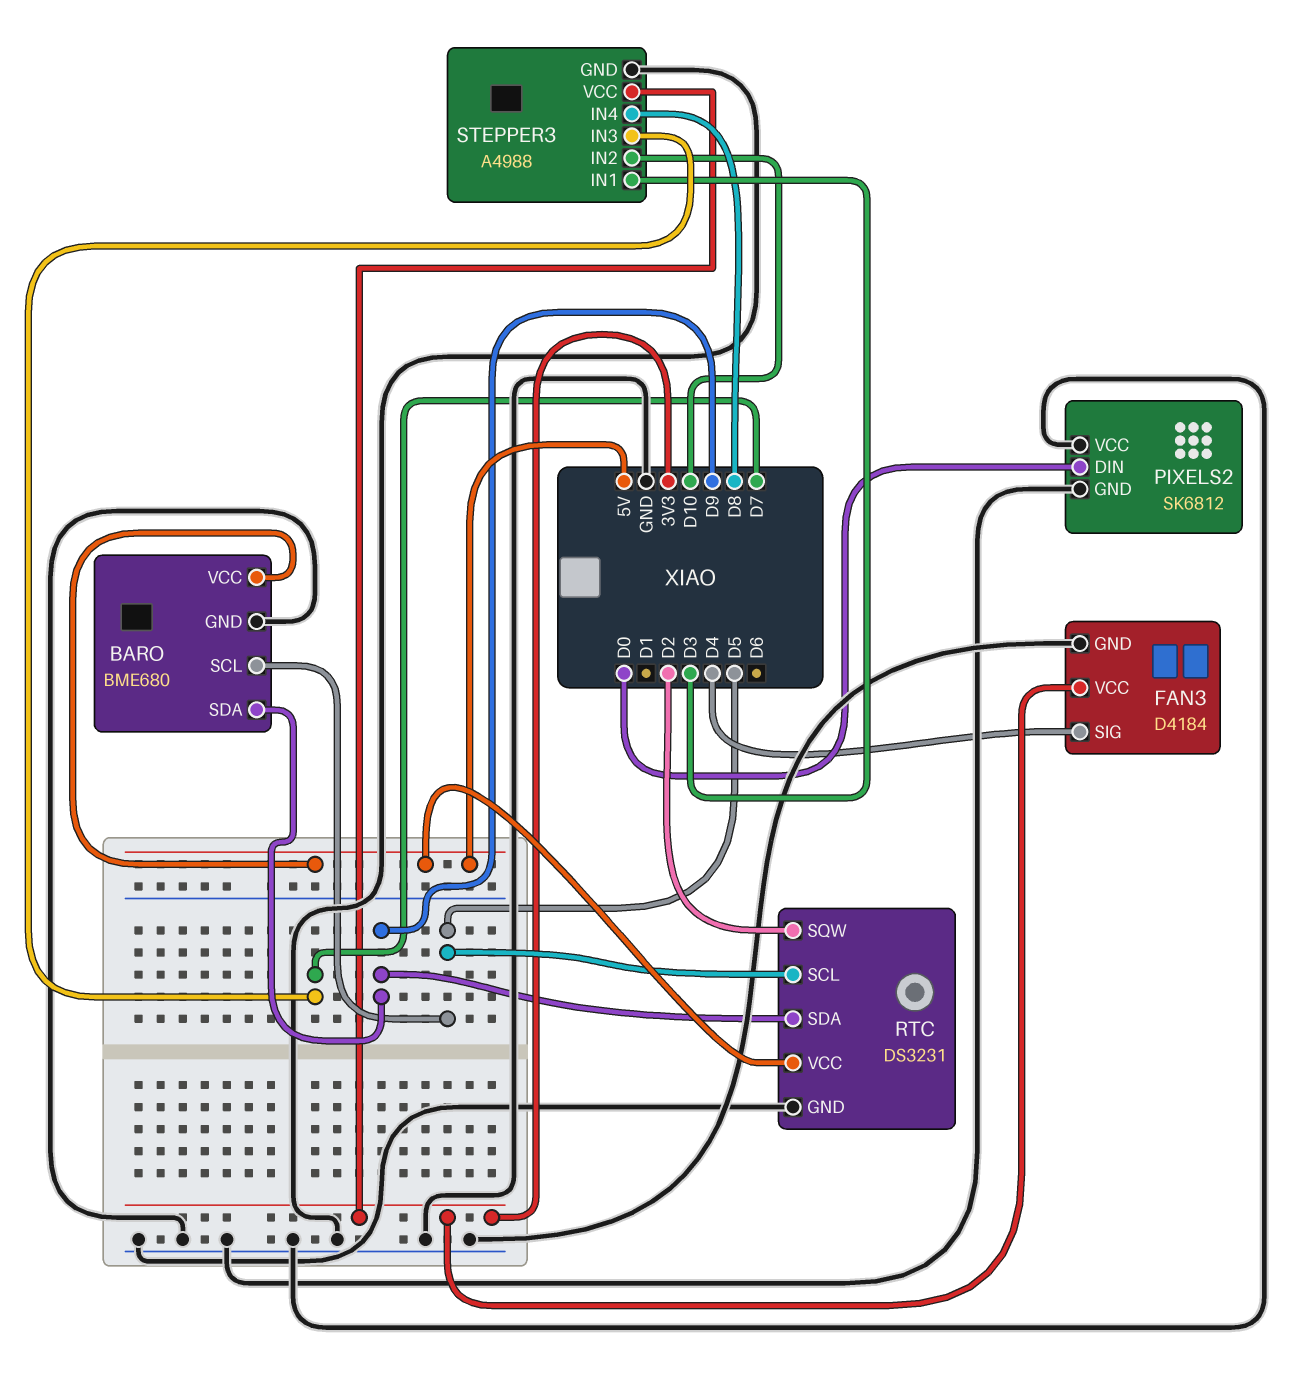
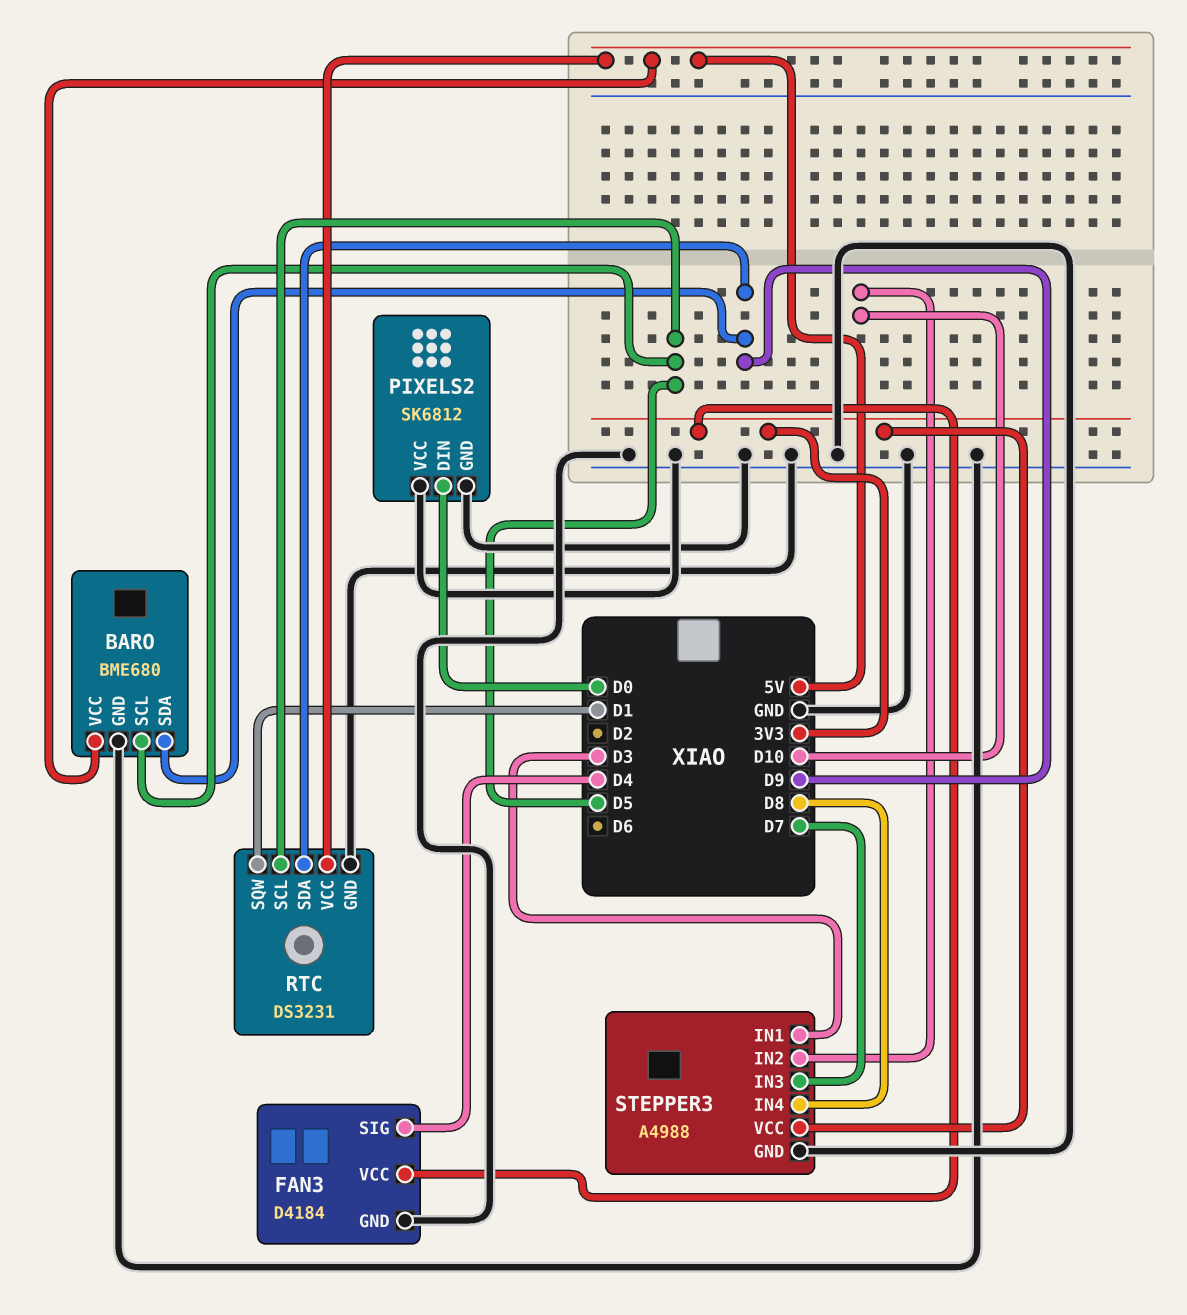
RTC pin SQW: D2 -> D1

